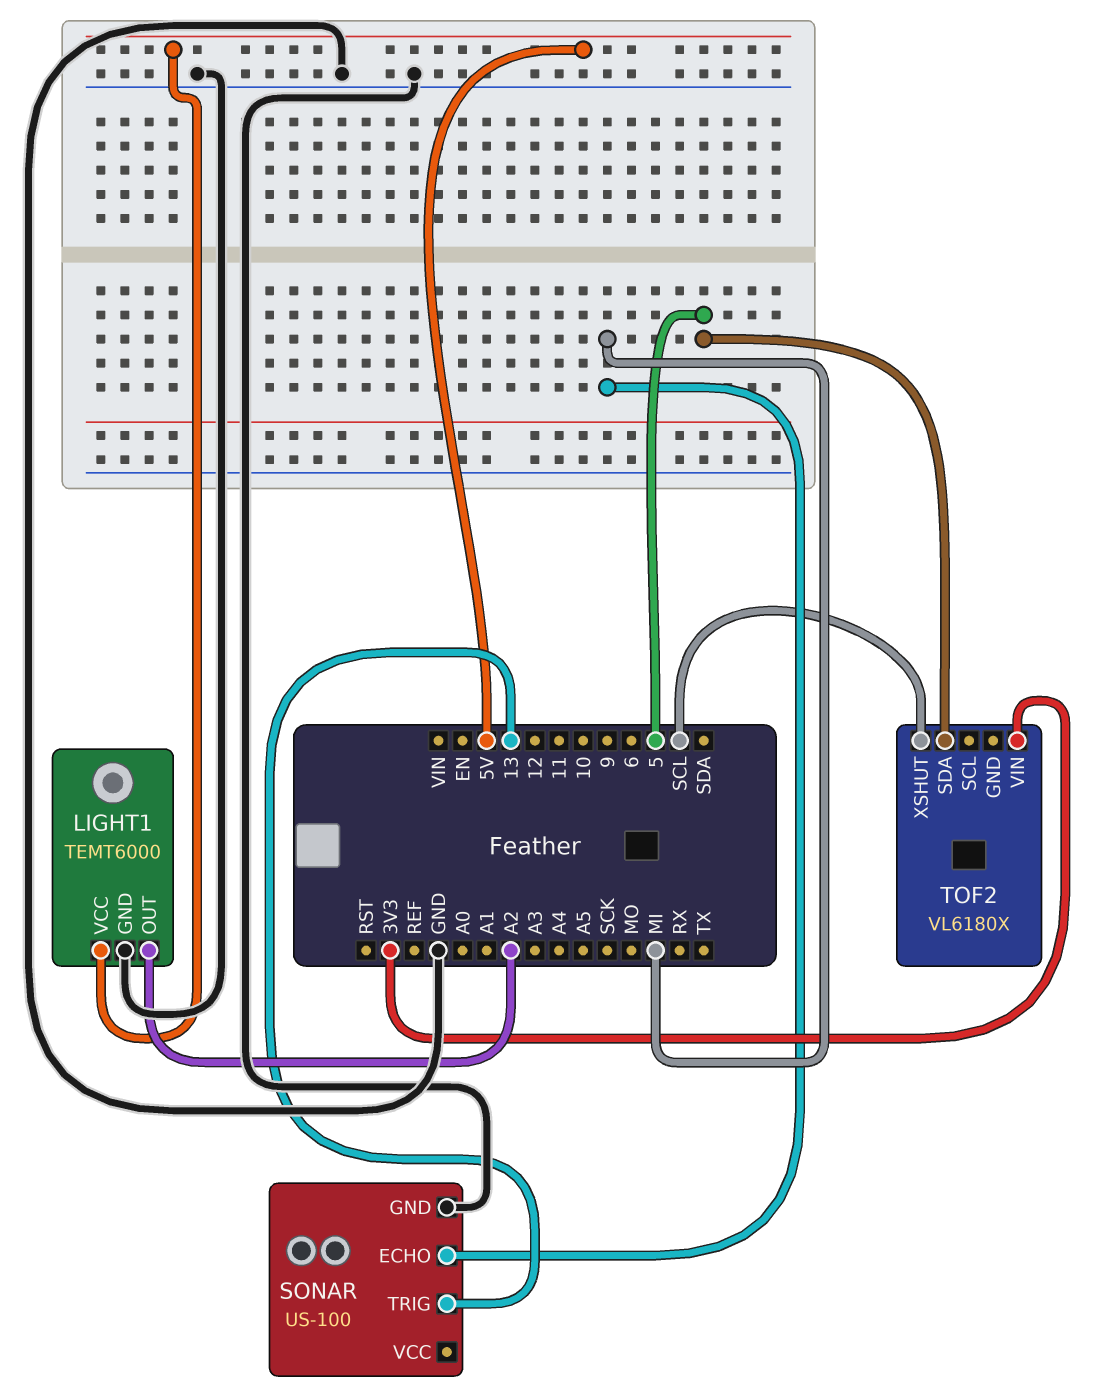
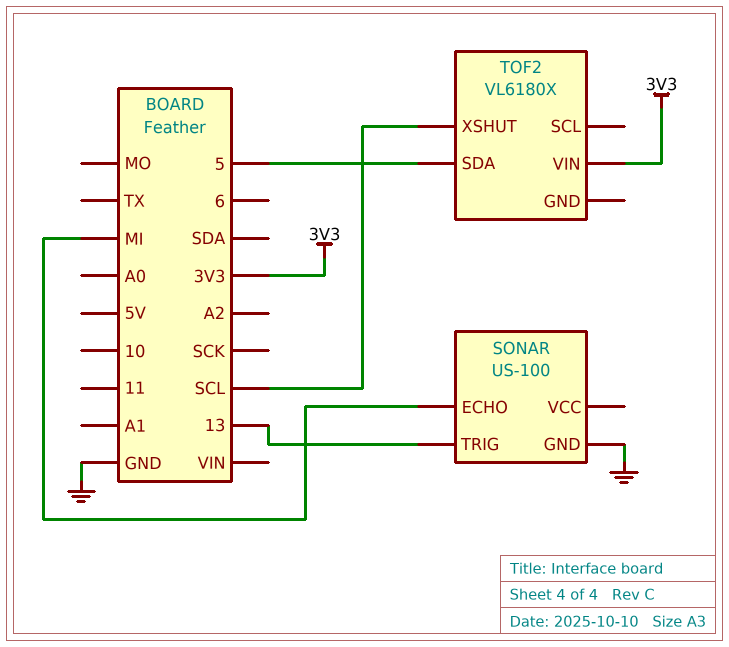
LIGHT1: TEMT6000 -> none
LIGHT1 pin GND: GND -> none
LIGHT1 pin OUT: A2 -> none
LIGHT1 pin VCC: 5V -> none

